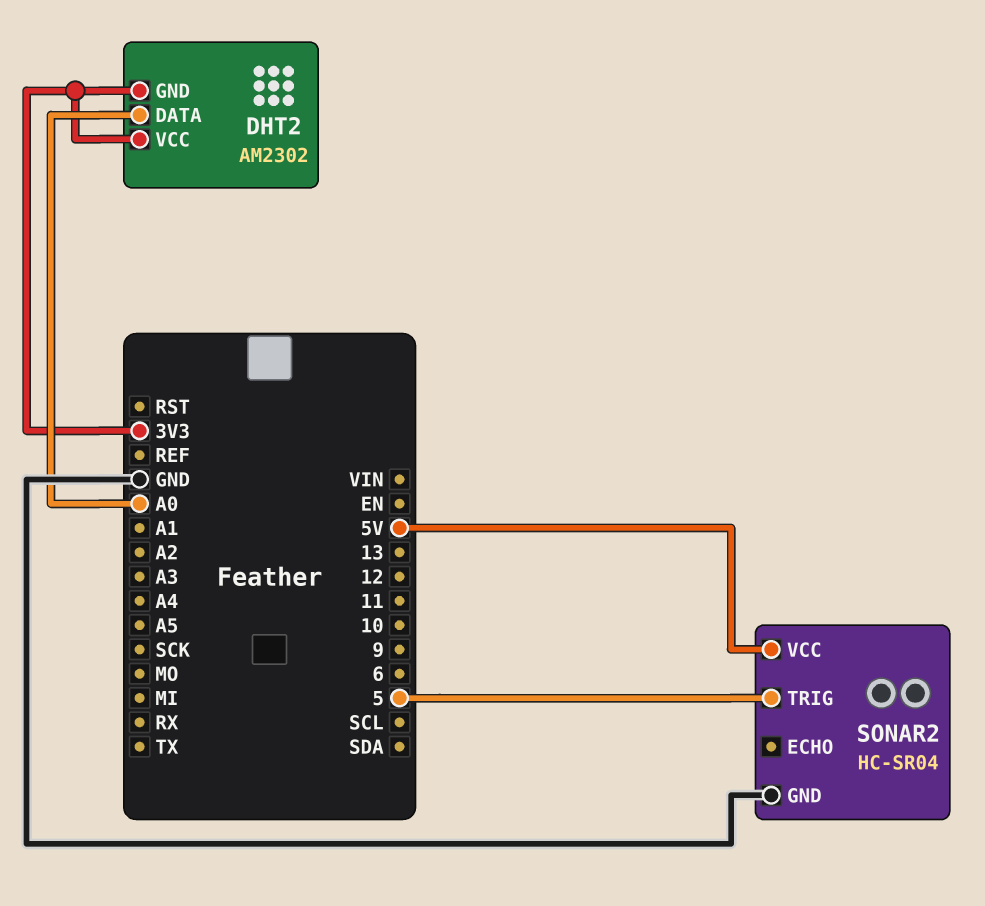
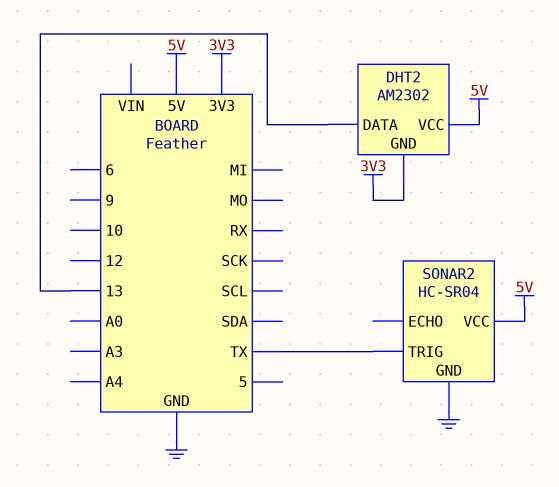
DHT2 pin DATA: A0 -> 13
DHT2 pin VCC: 3V3 -> 5V
SONAR2 pin TRIG: 5 -> TX

